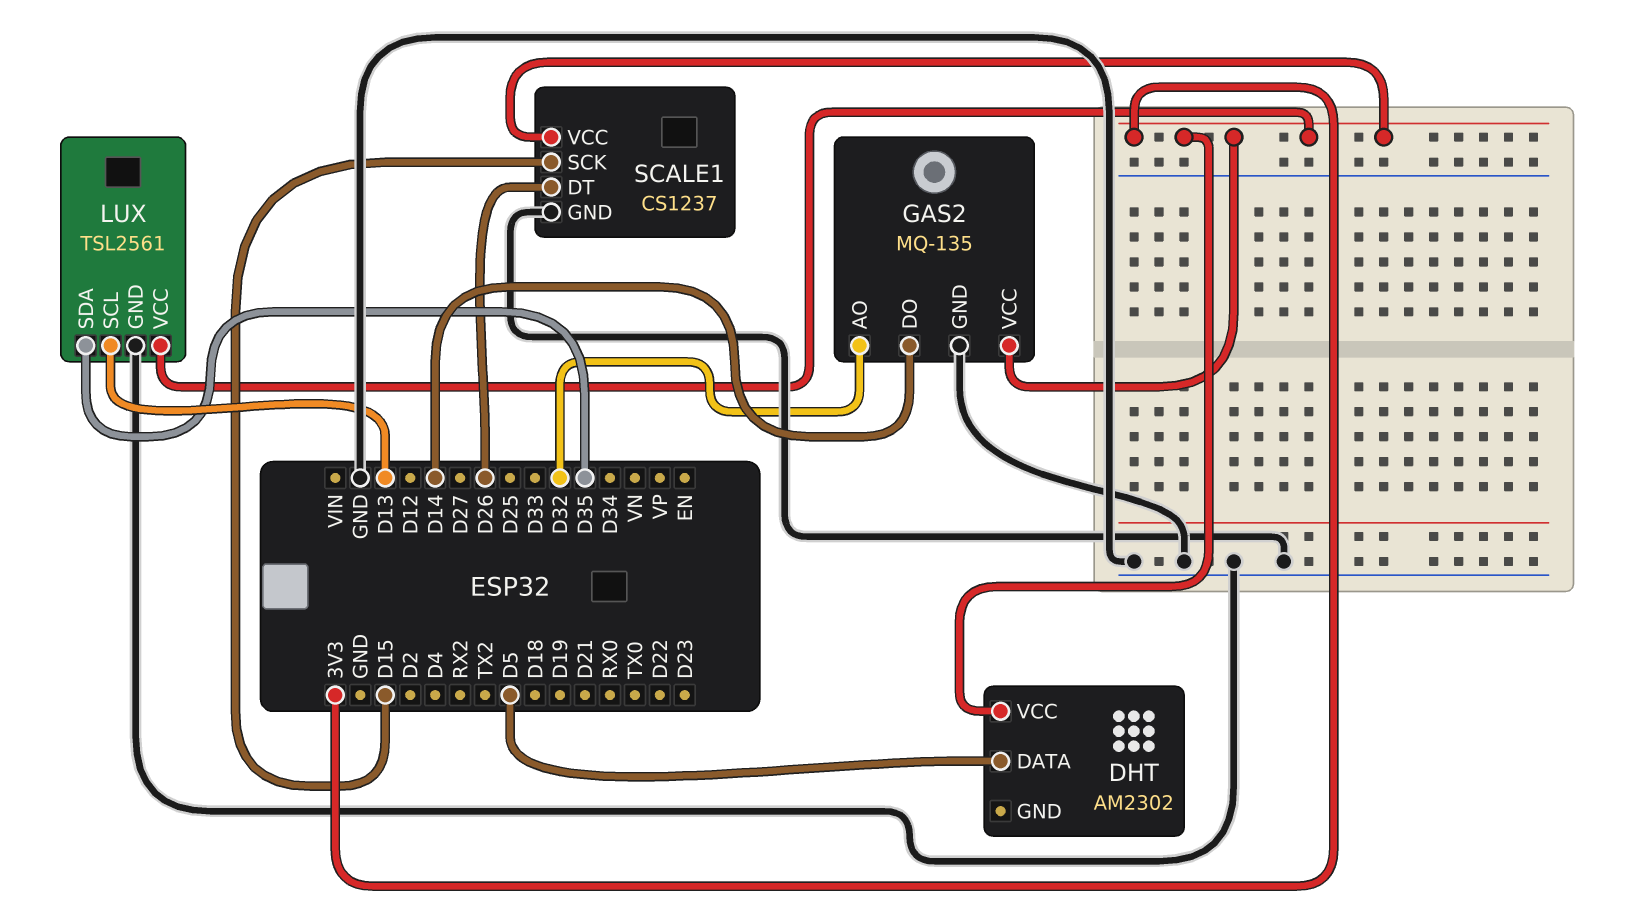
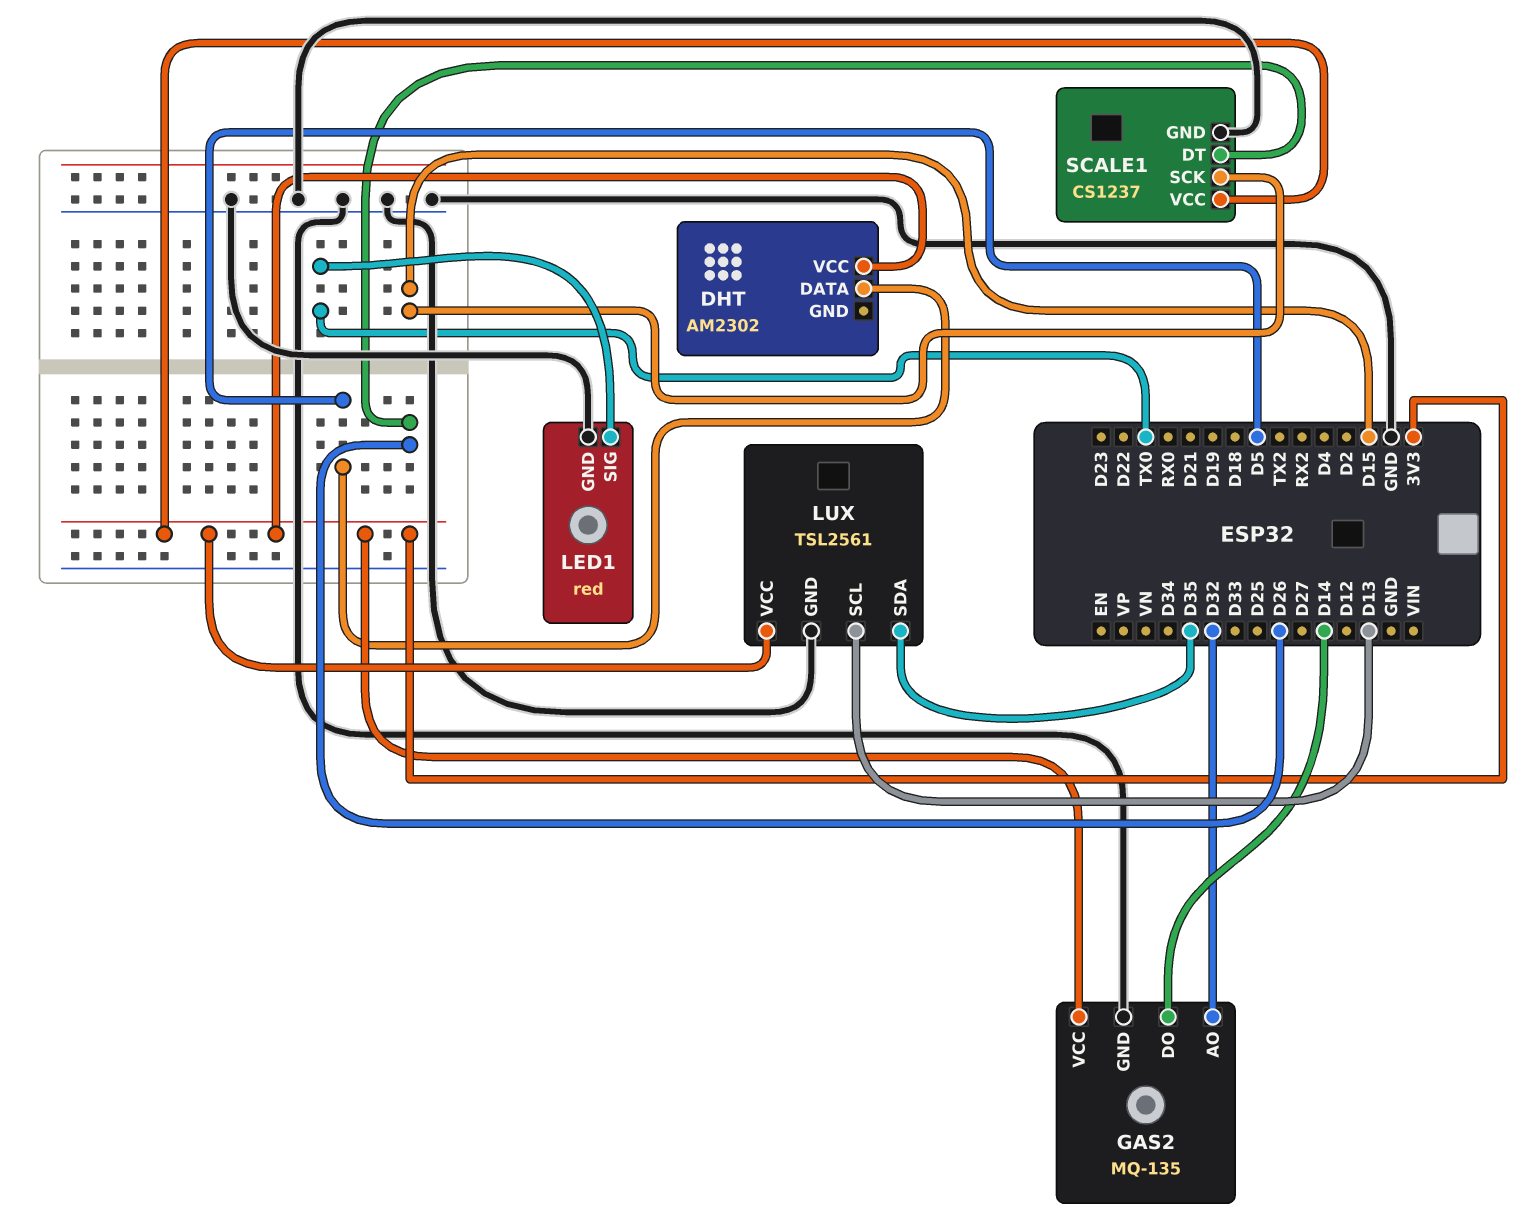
LED1: none -> red
LED1 pin GND: none -> GND
LED1 pin SIG: none -> TX0

